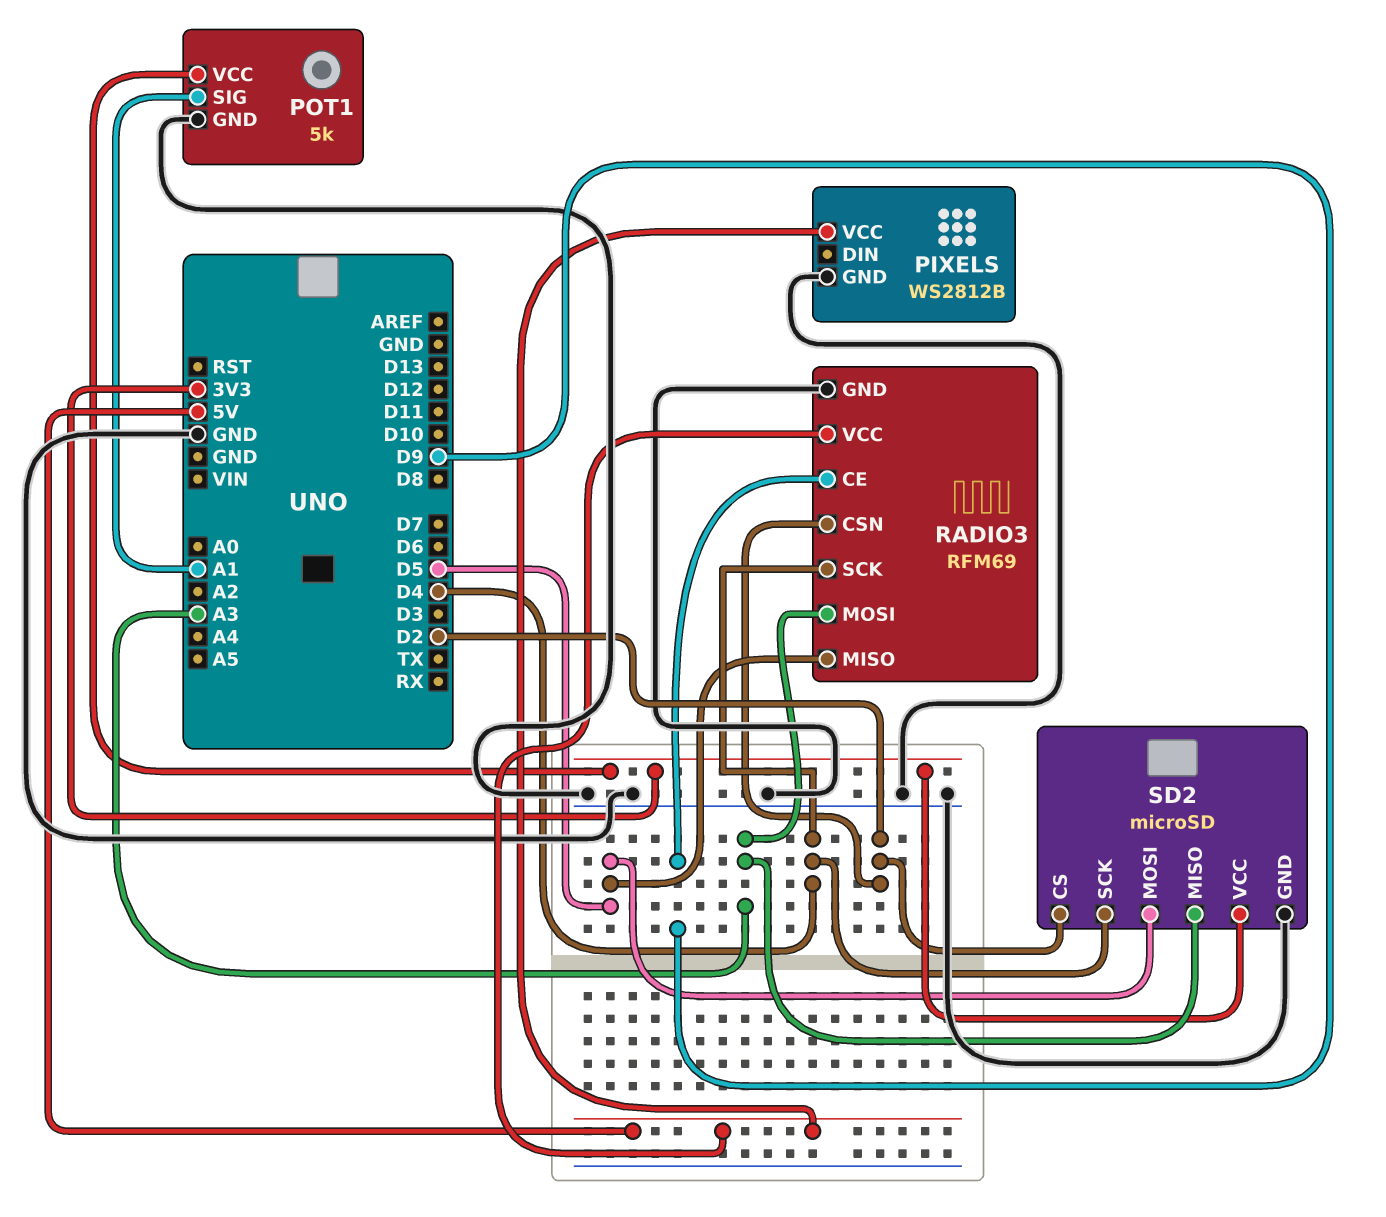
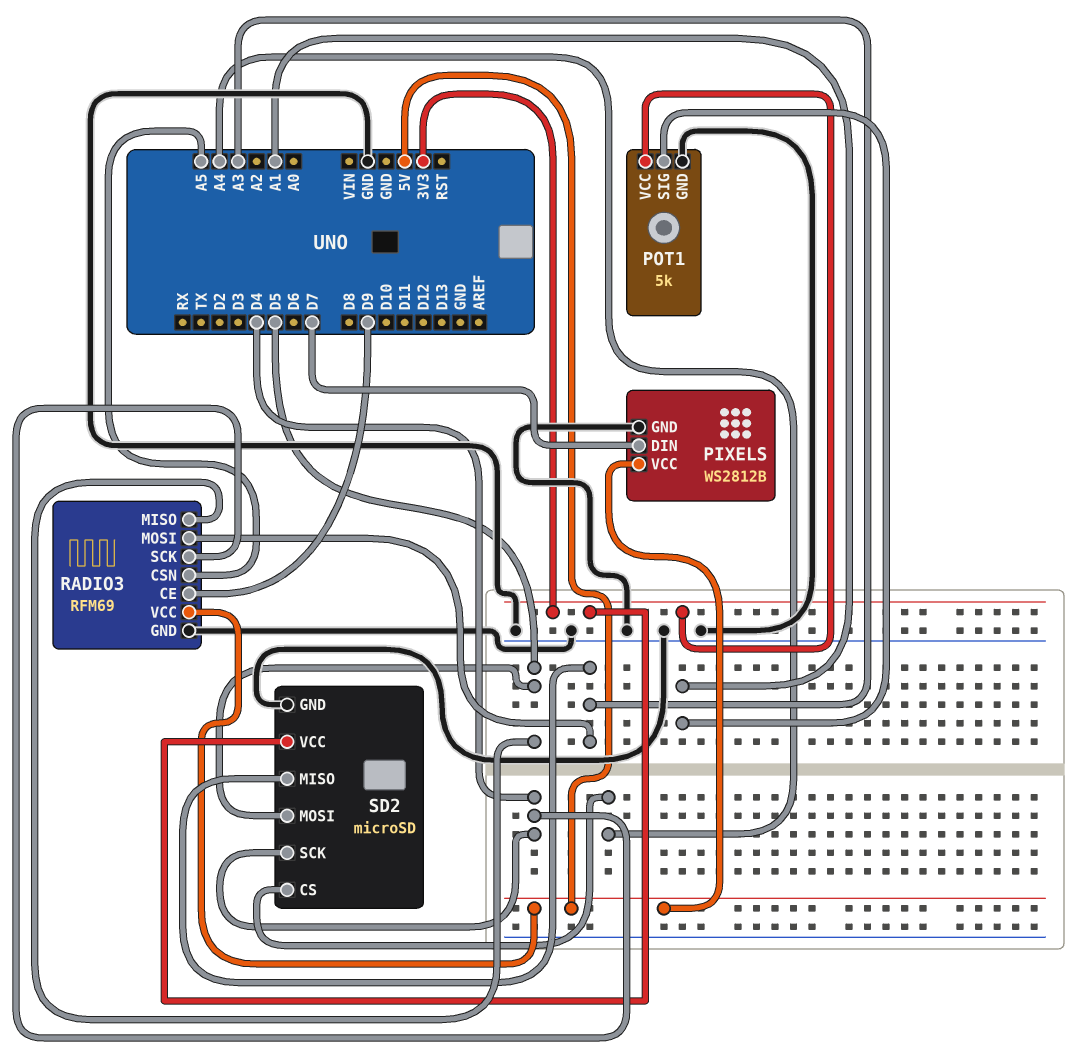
PIXELS pin DIN: none -> D7
RADIO3 pin CSN: D2 -> A5
SD2 pin CS: D2 -> A4

